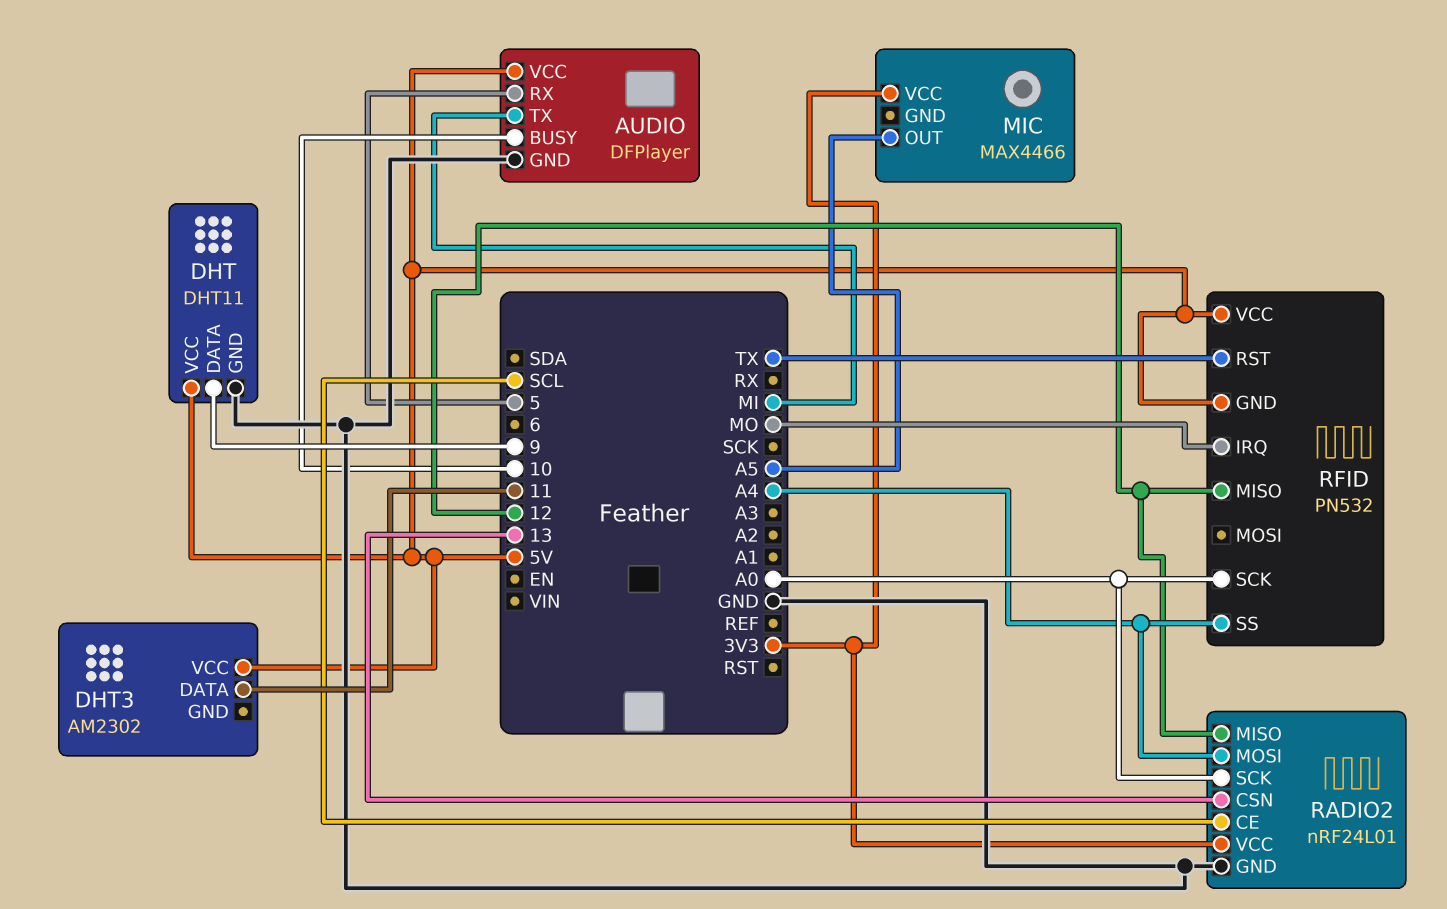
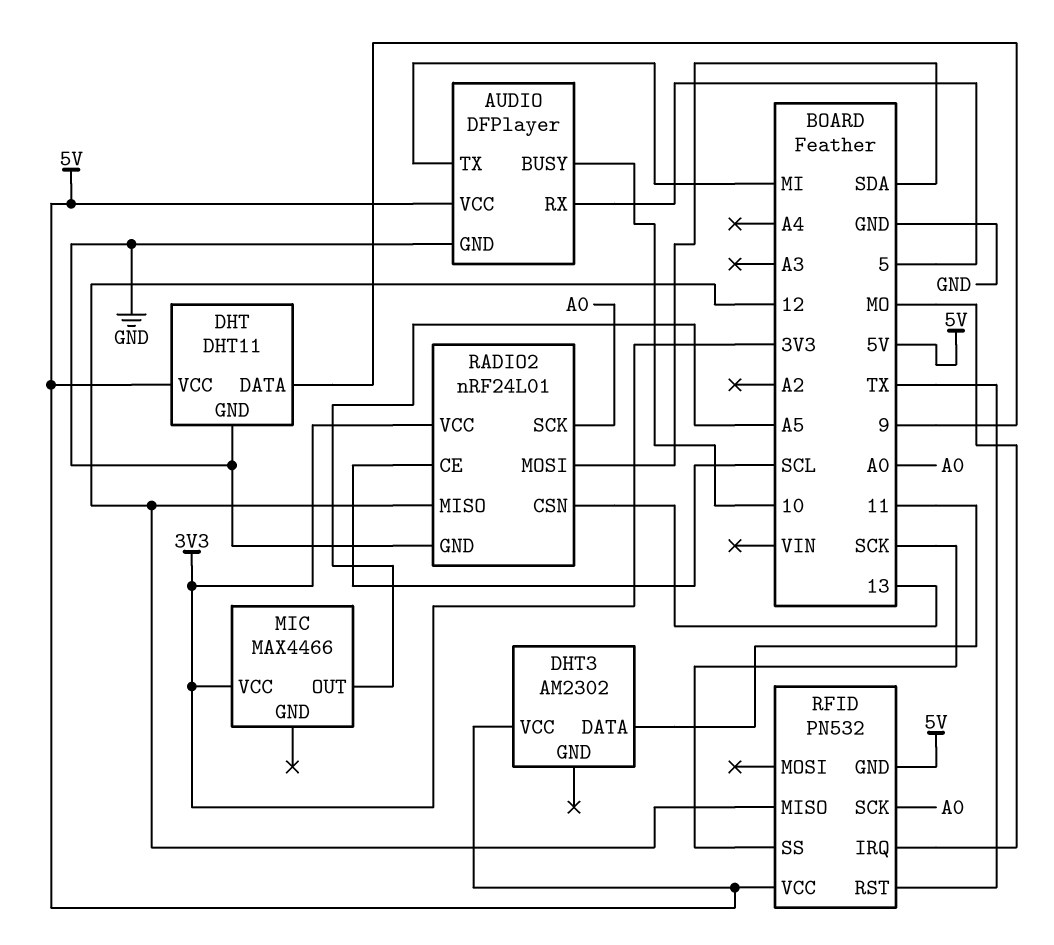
RADIO2 pin MOSI: A4 -> SDA
RFID pin SS: A4 -> SCK

